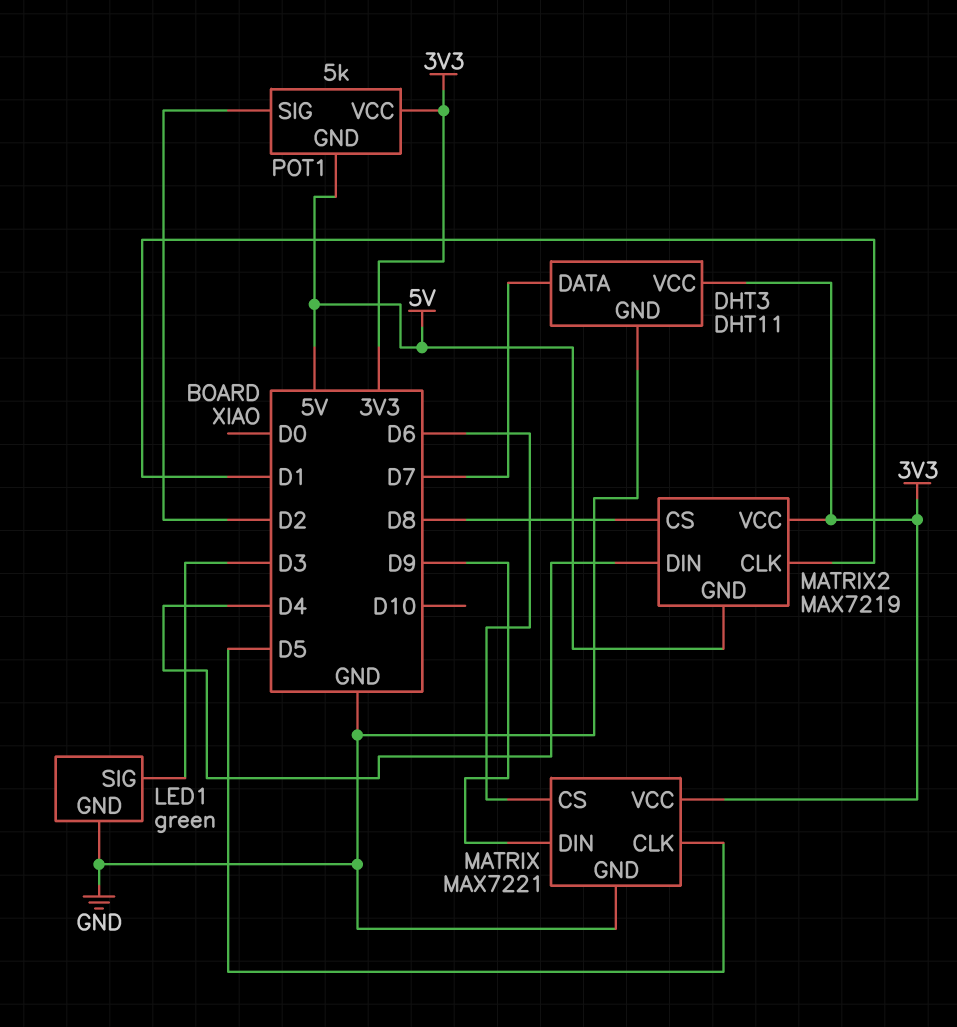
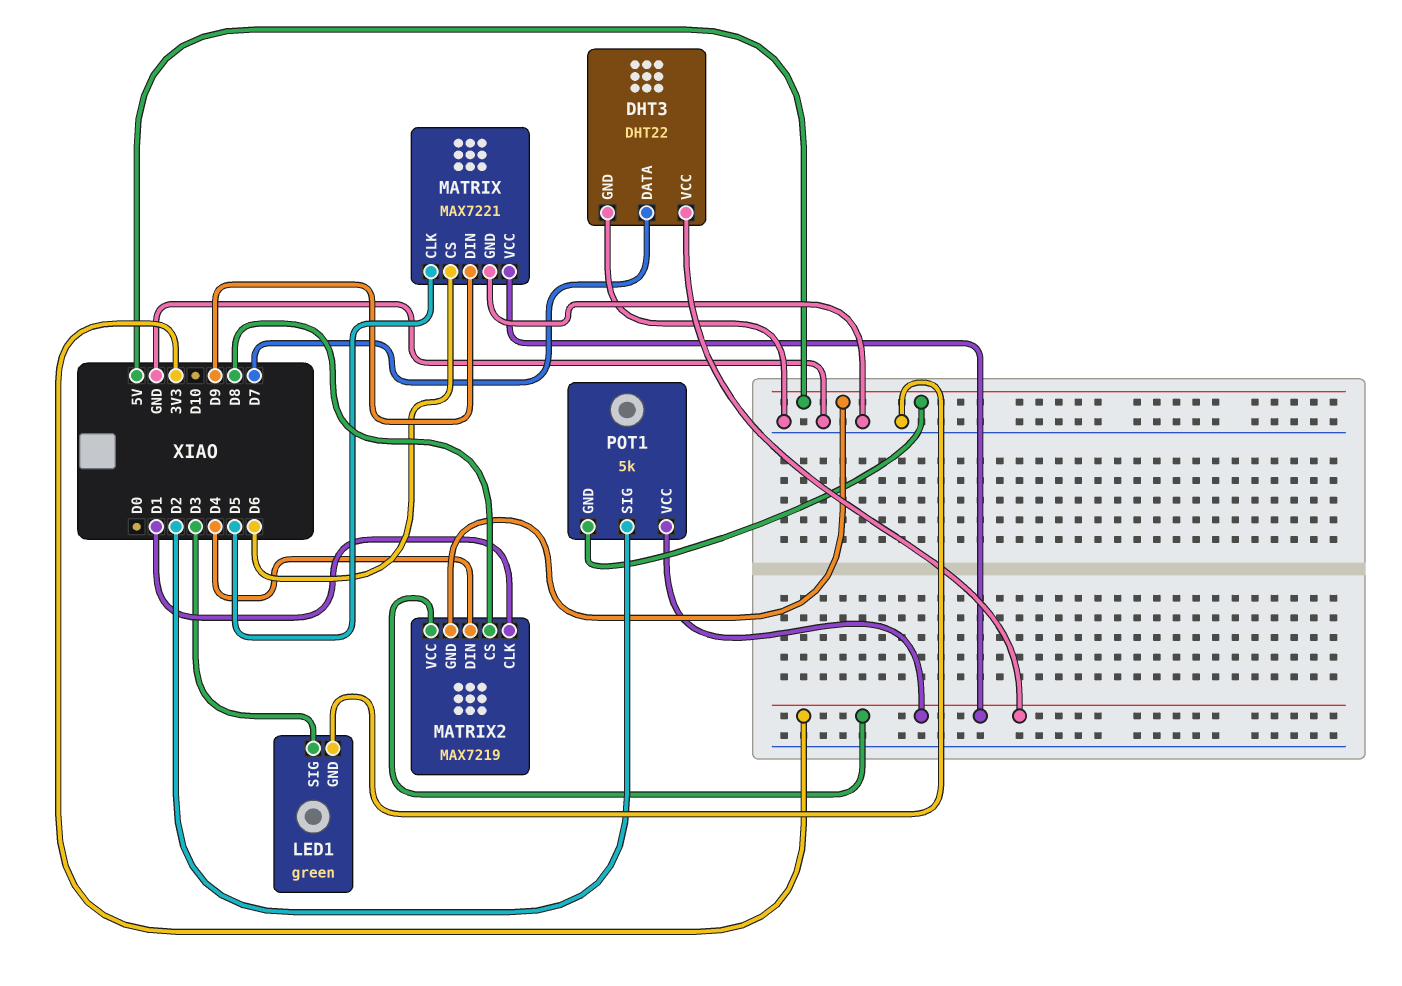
DHT3: DHT11 -> DHT22

